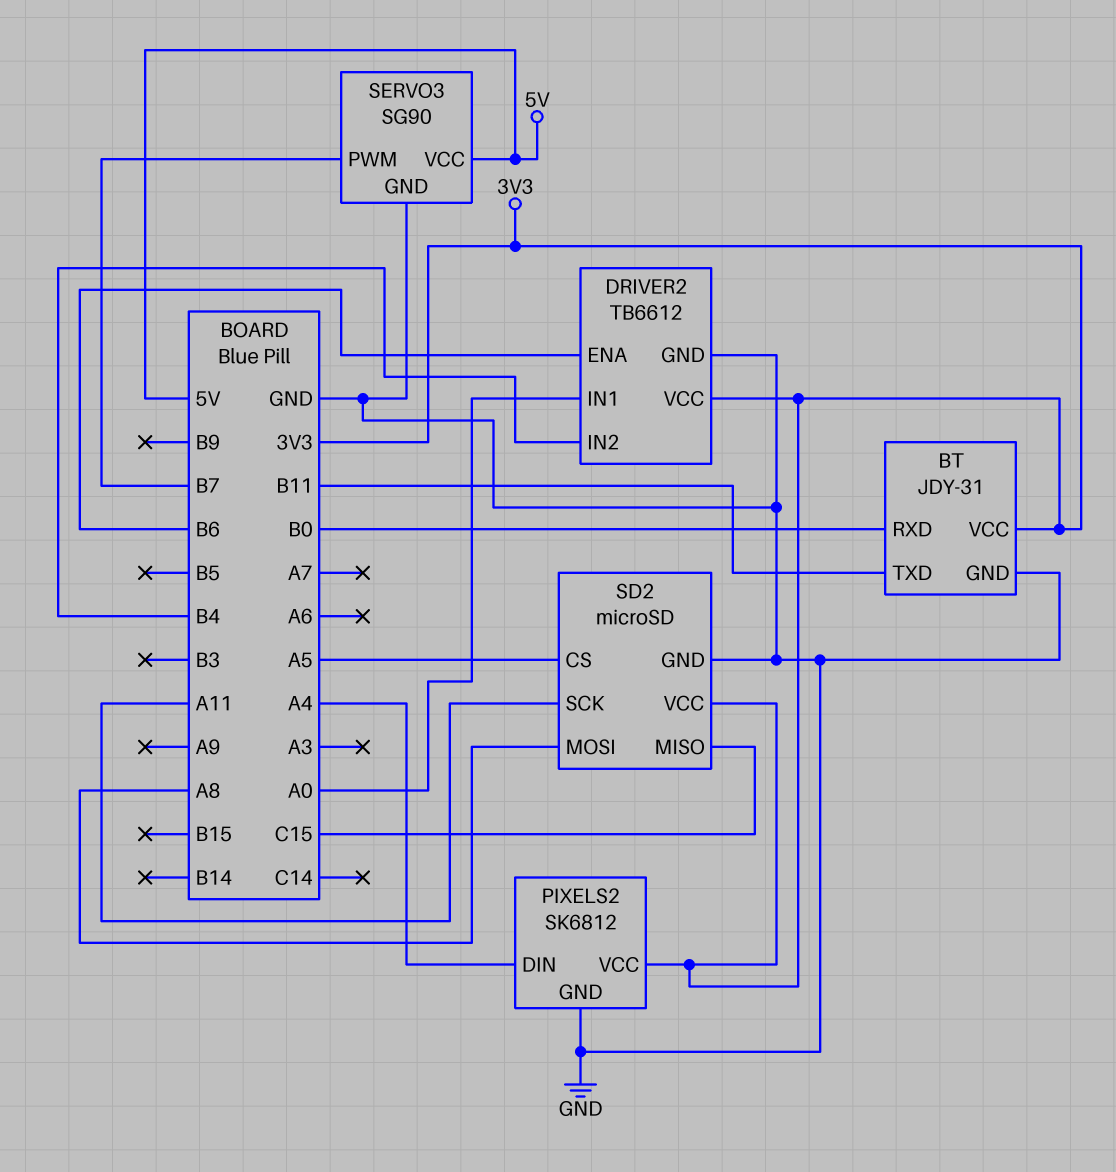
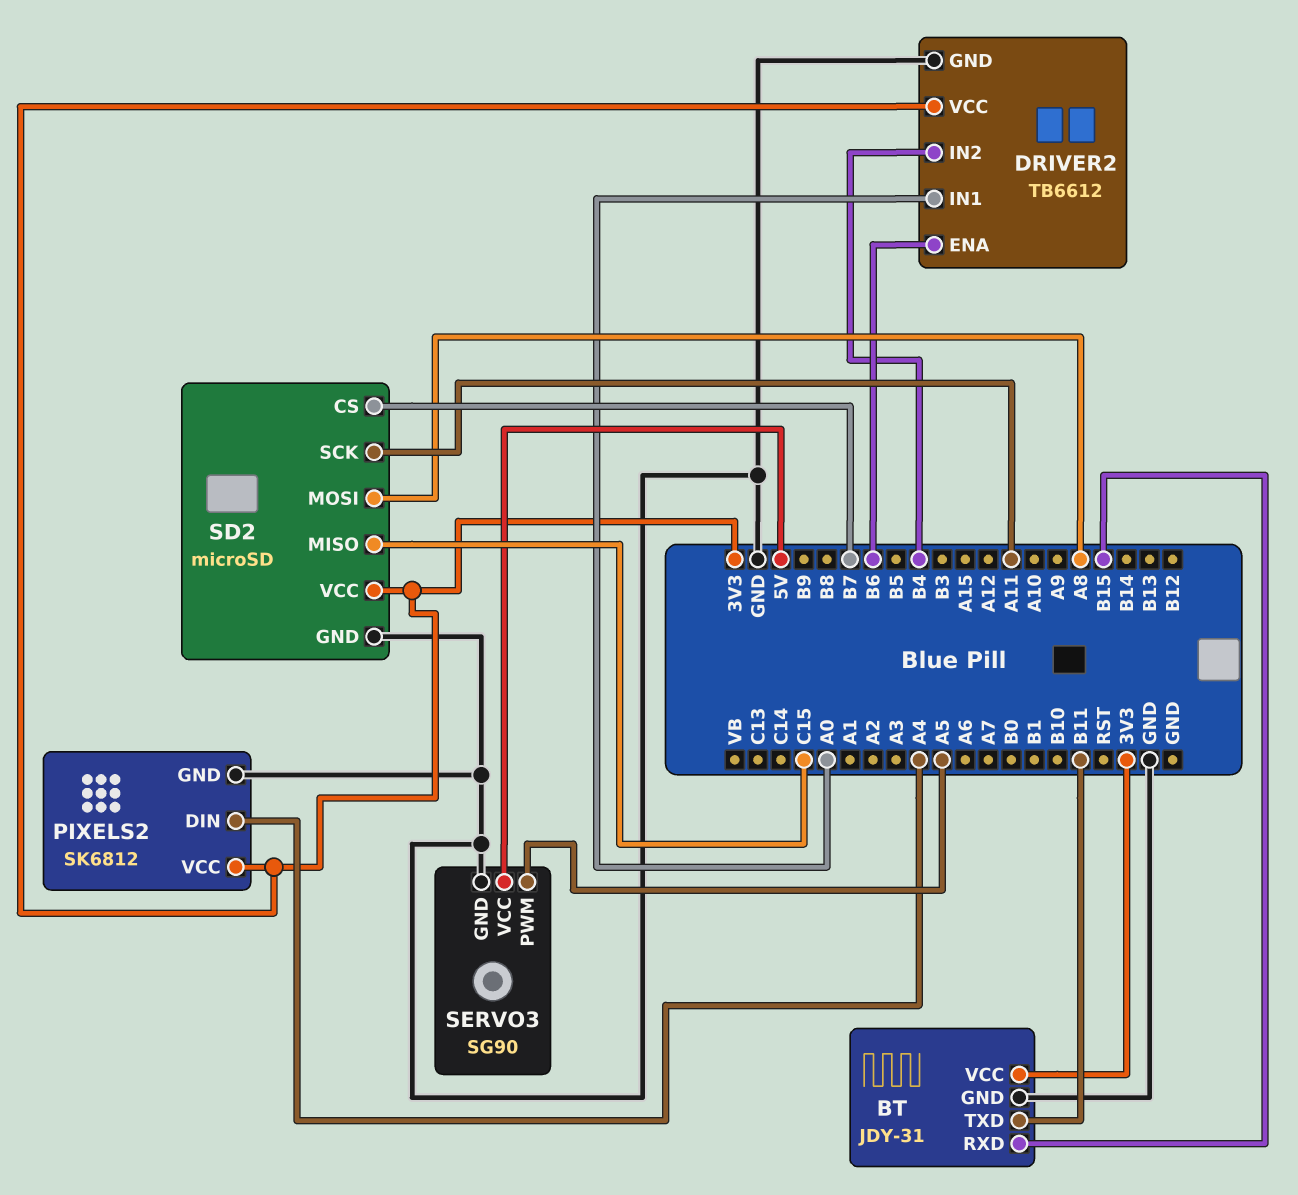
BT pin RXD: B0 -> B15
SD2 pin CS: A5 -> B7
SERVO3 pin PWM: B7 -> A5

